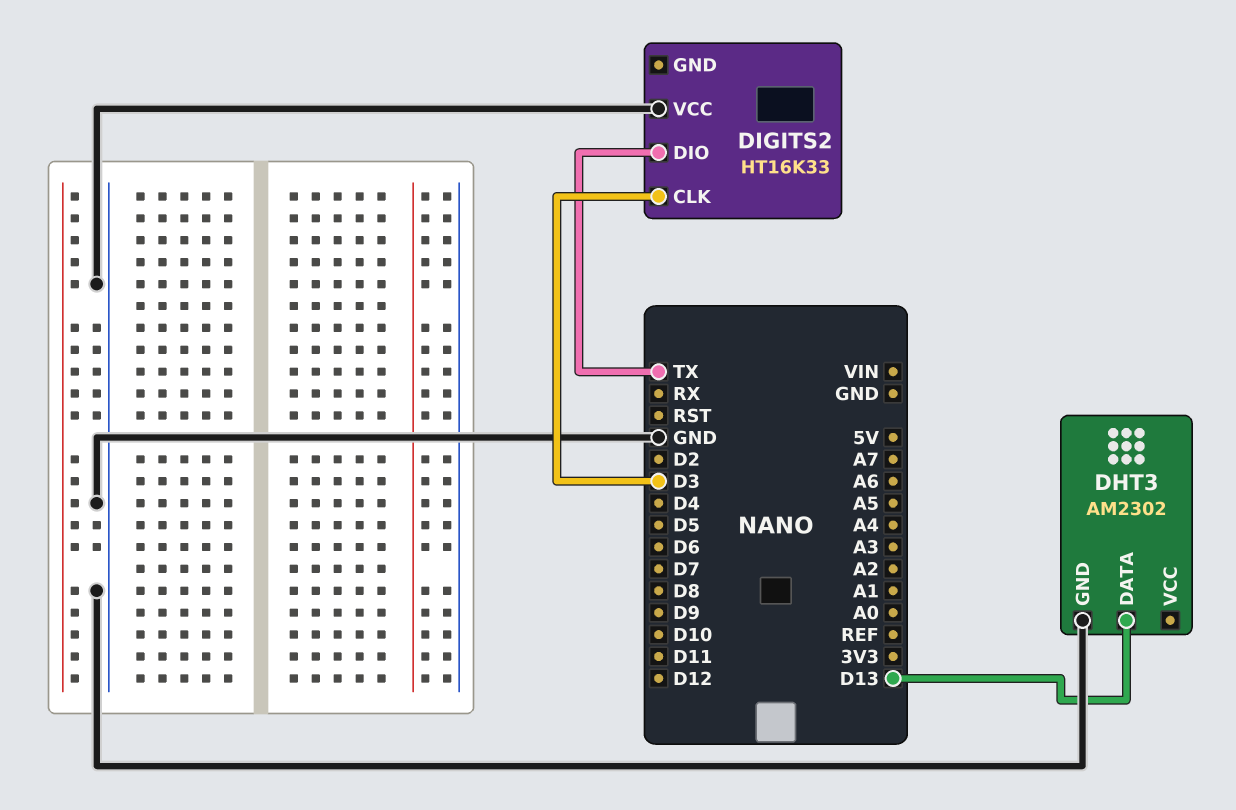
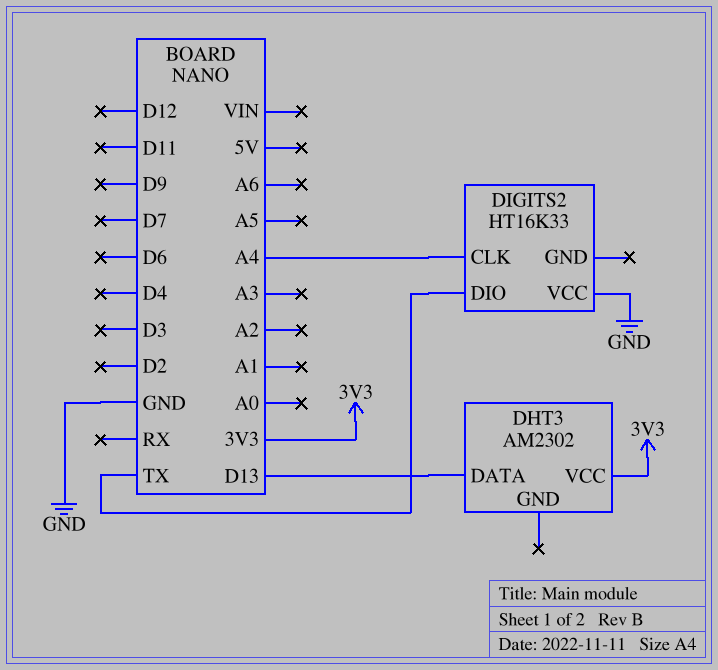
DHT3 pin GND: GND -> none
DHT3 pin VCC: none -> 3V3
DIGITS2 pin CLK: D3 -> A4

